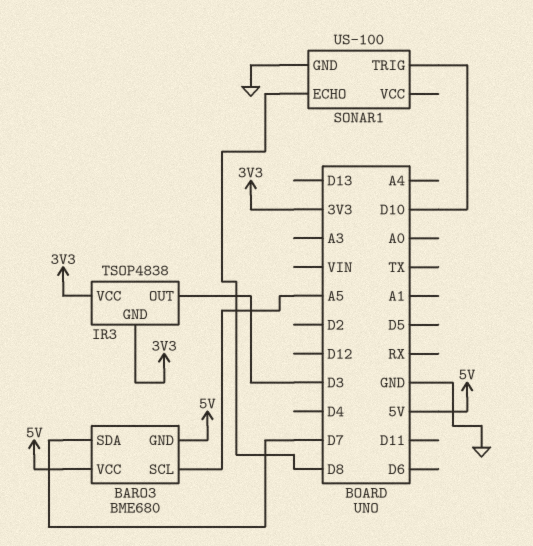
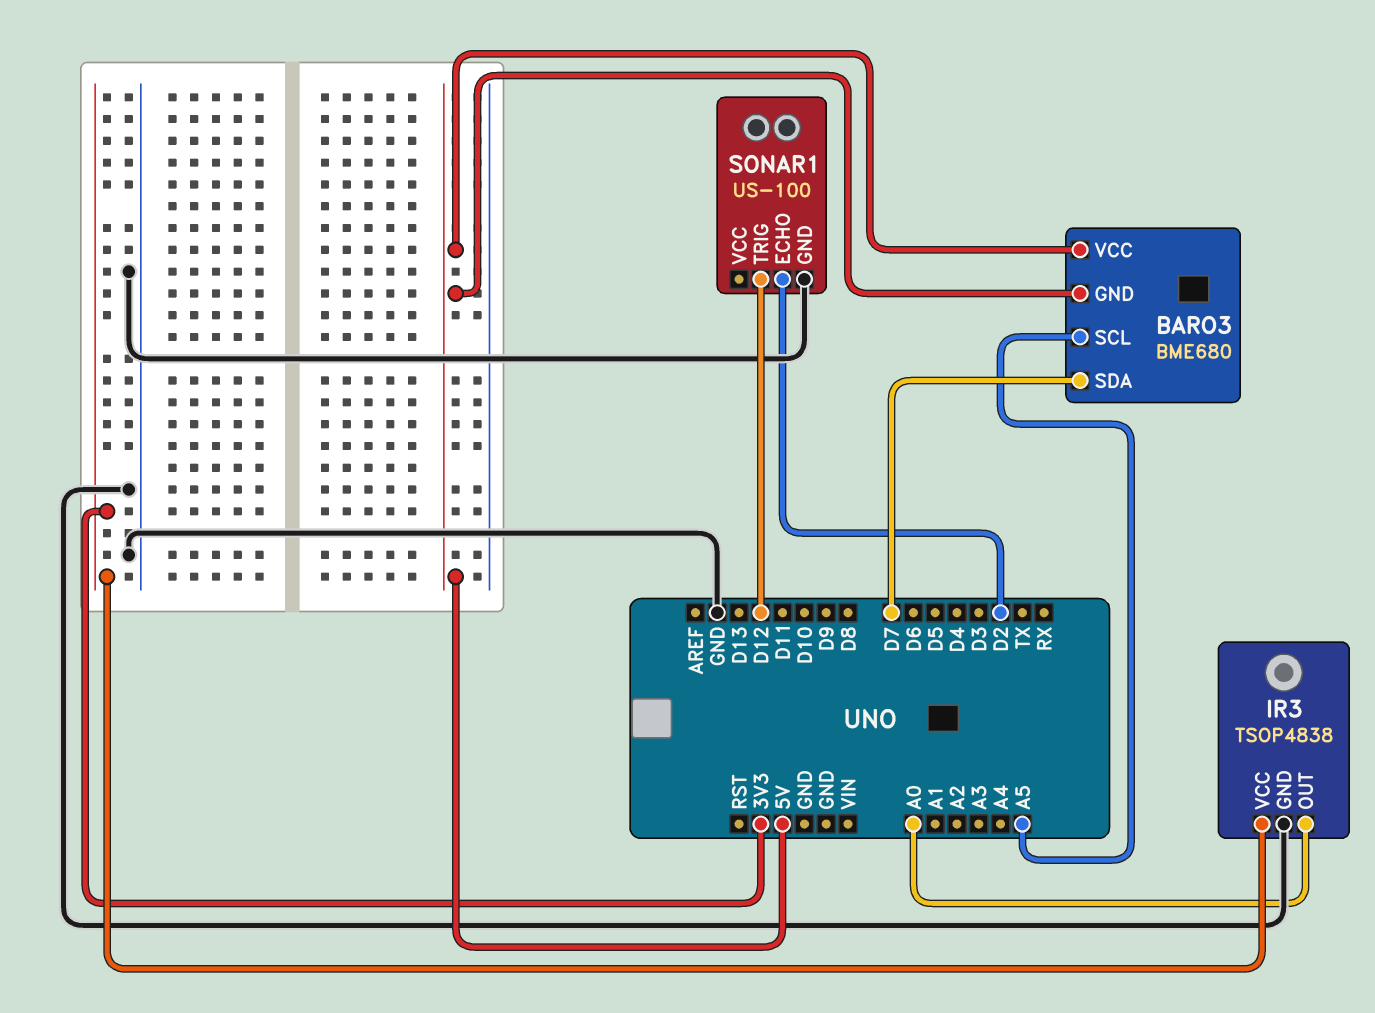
IR3 pin GND: 3V3 -> GND
IR3 pin OUT: D3 -> A0
SONAR1 pin ECHO: D8 -> D2
SONAR1 pin TRIG: D10 -> D12

